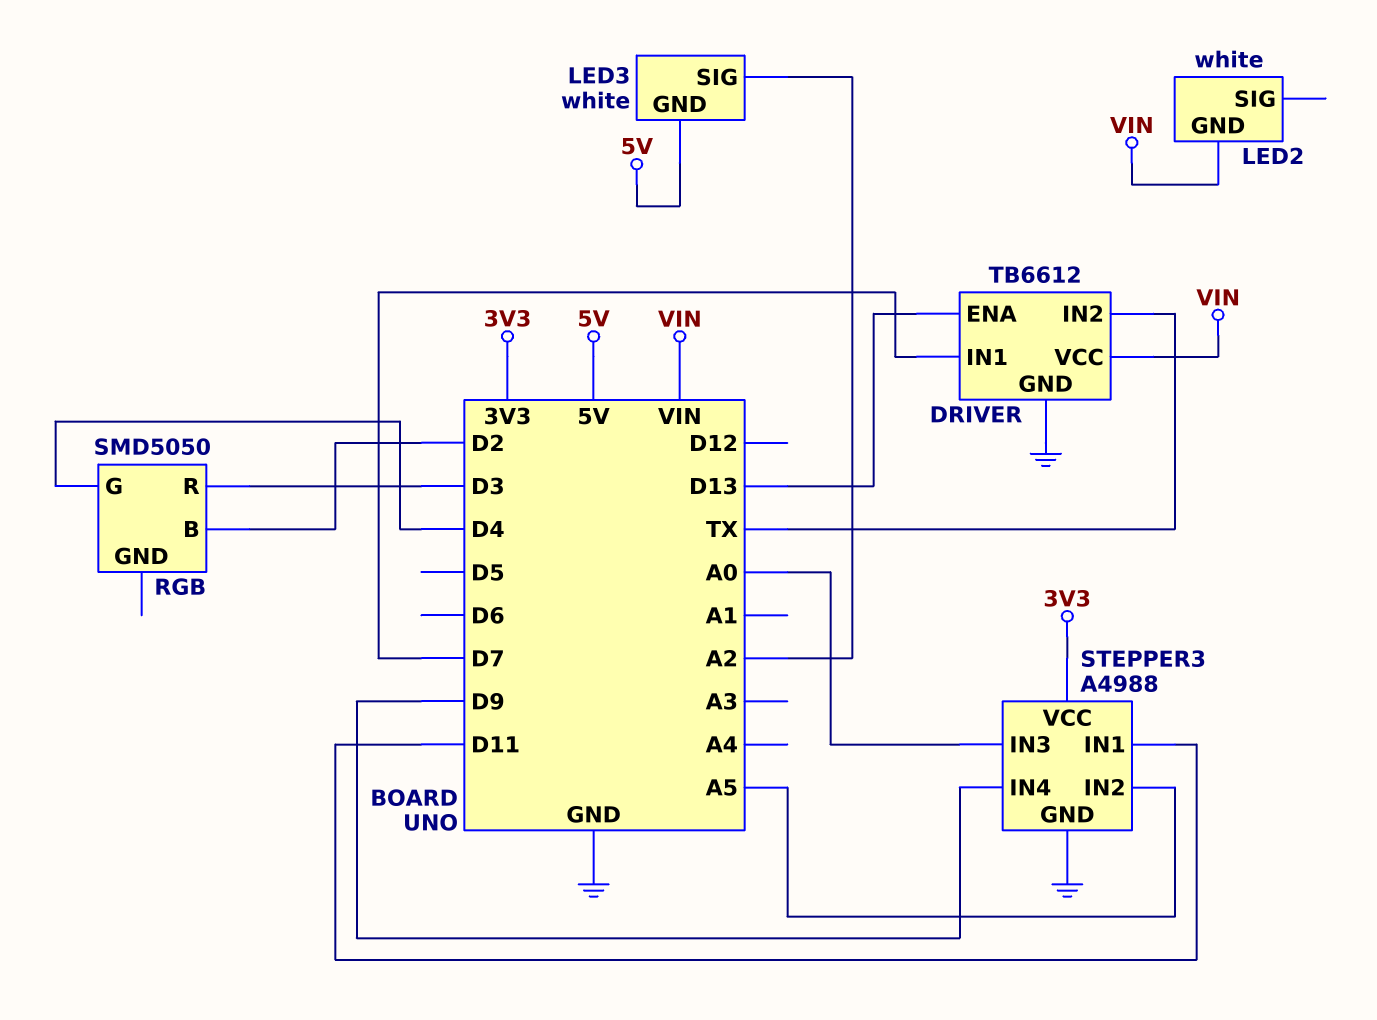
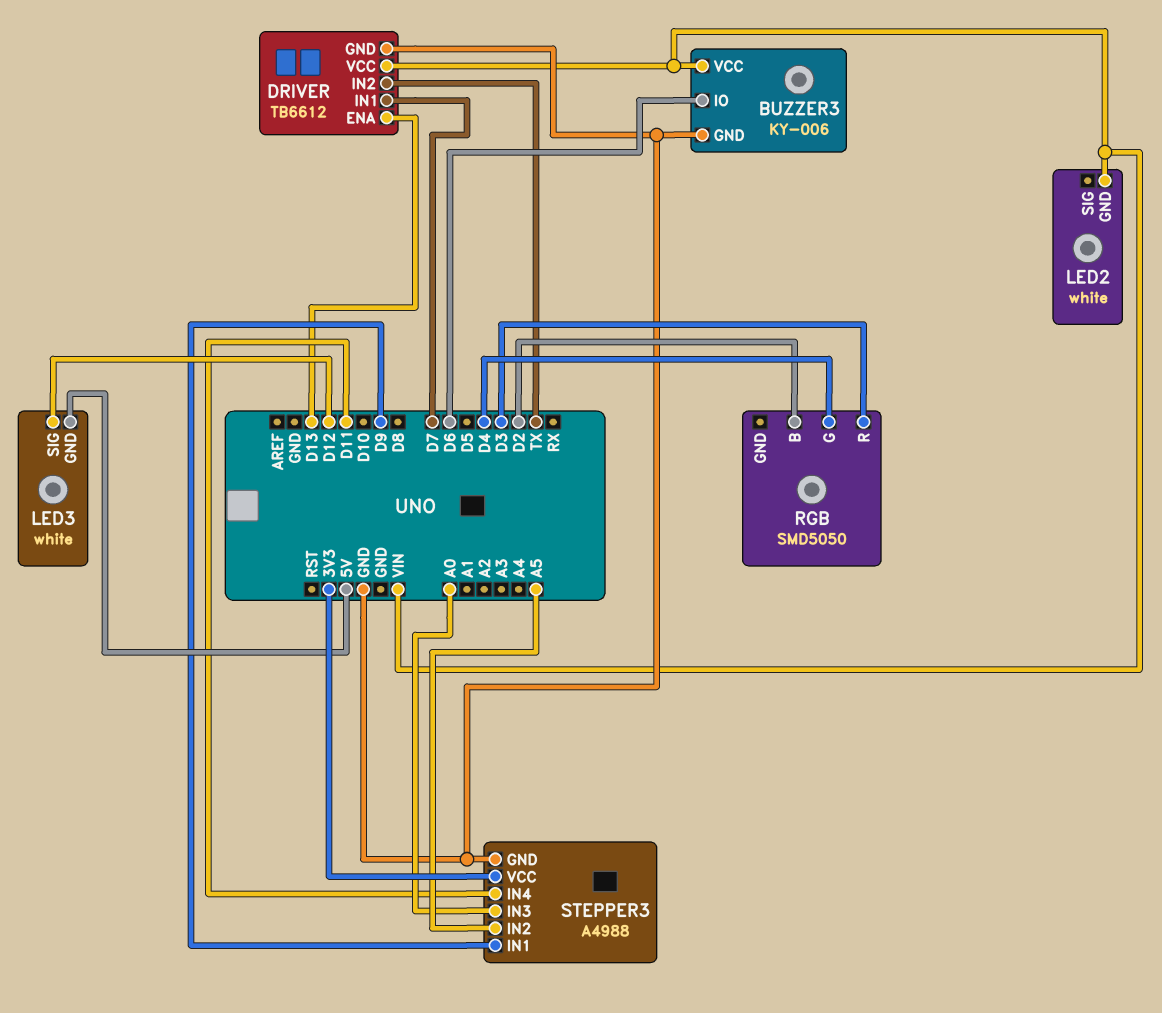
BUZZER3: none -> KY-006
BUZZER3 pin GND: none -> GND
BUZZER3 pin IO: none -> D6
BUZZER3 pin VCC: none -> VIN
LED3 pin SIG: A2 -> D12
STEPPER3 pin IN1: D11 -> D9
STEPPER3 pin IN4: D9 -> D11

